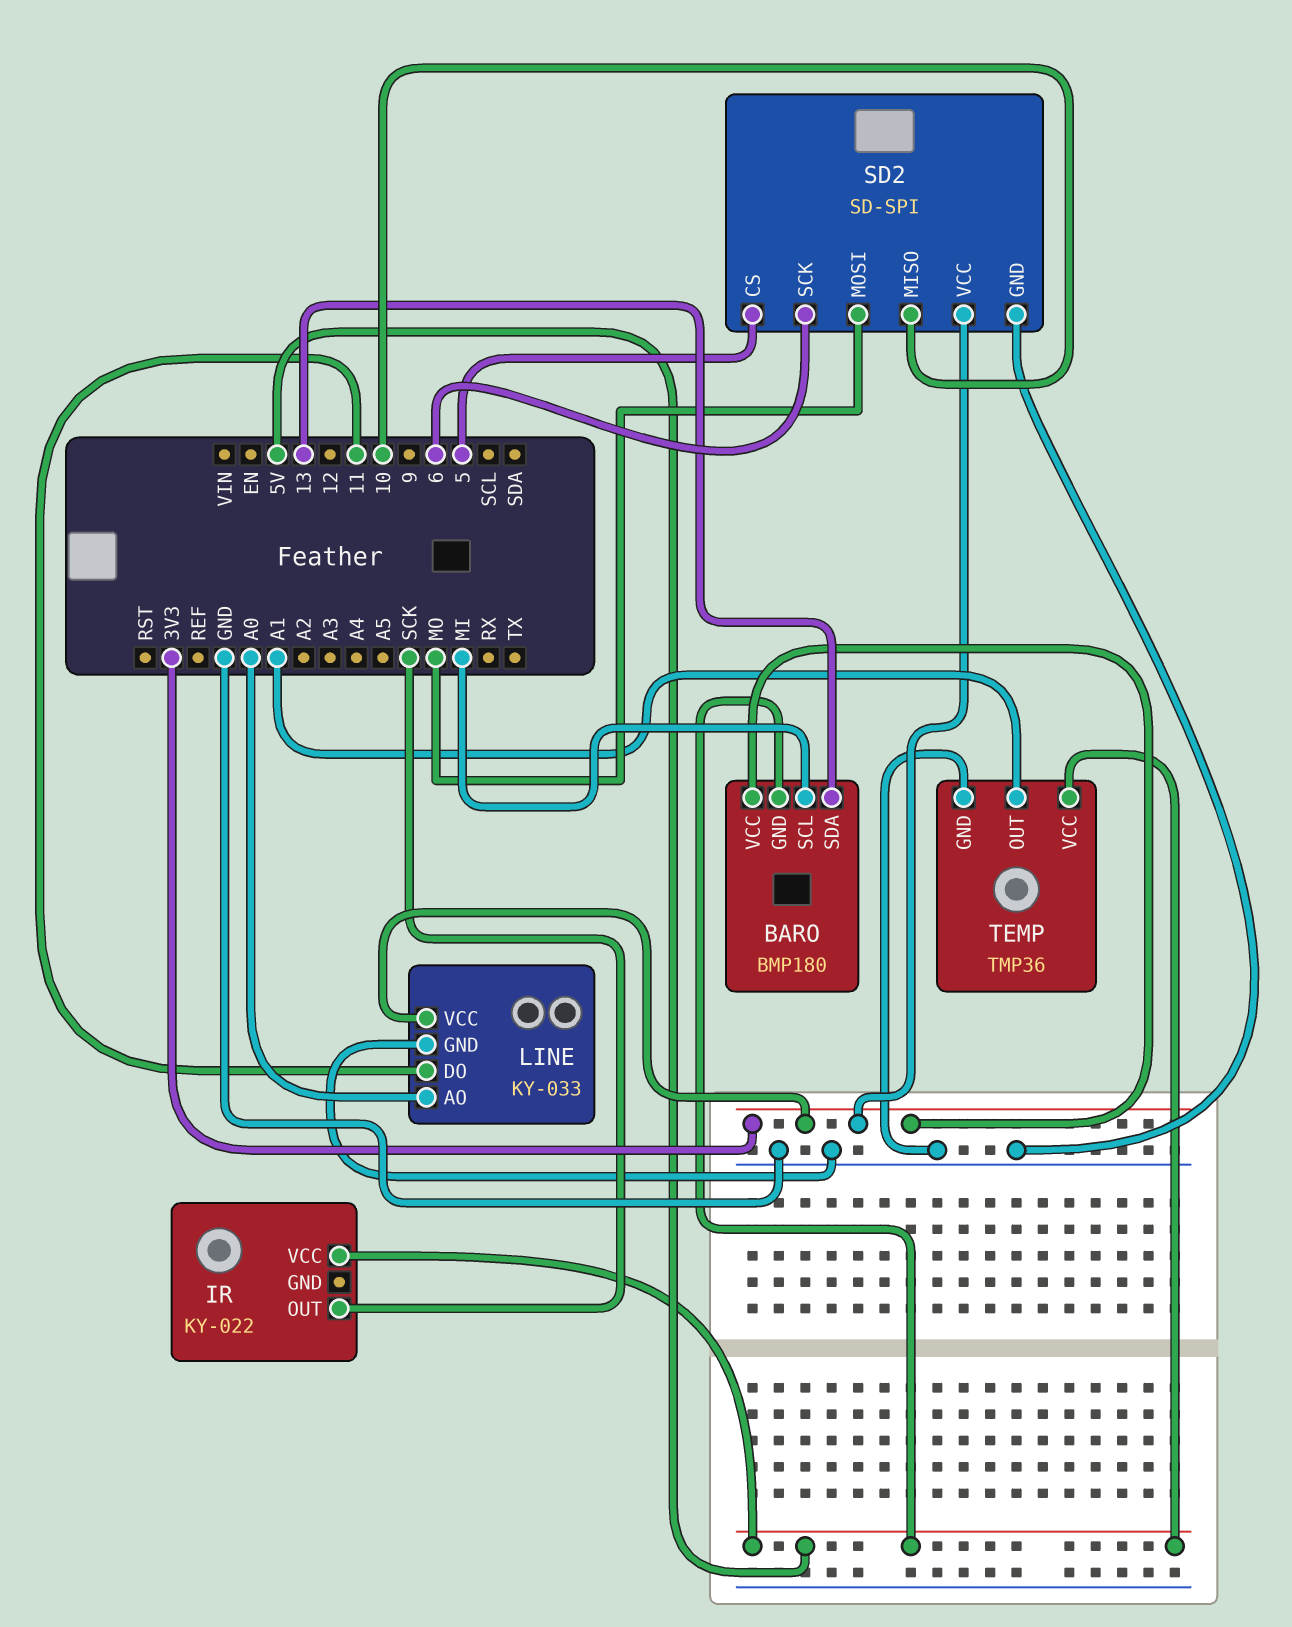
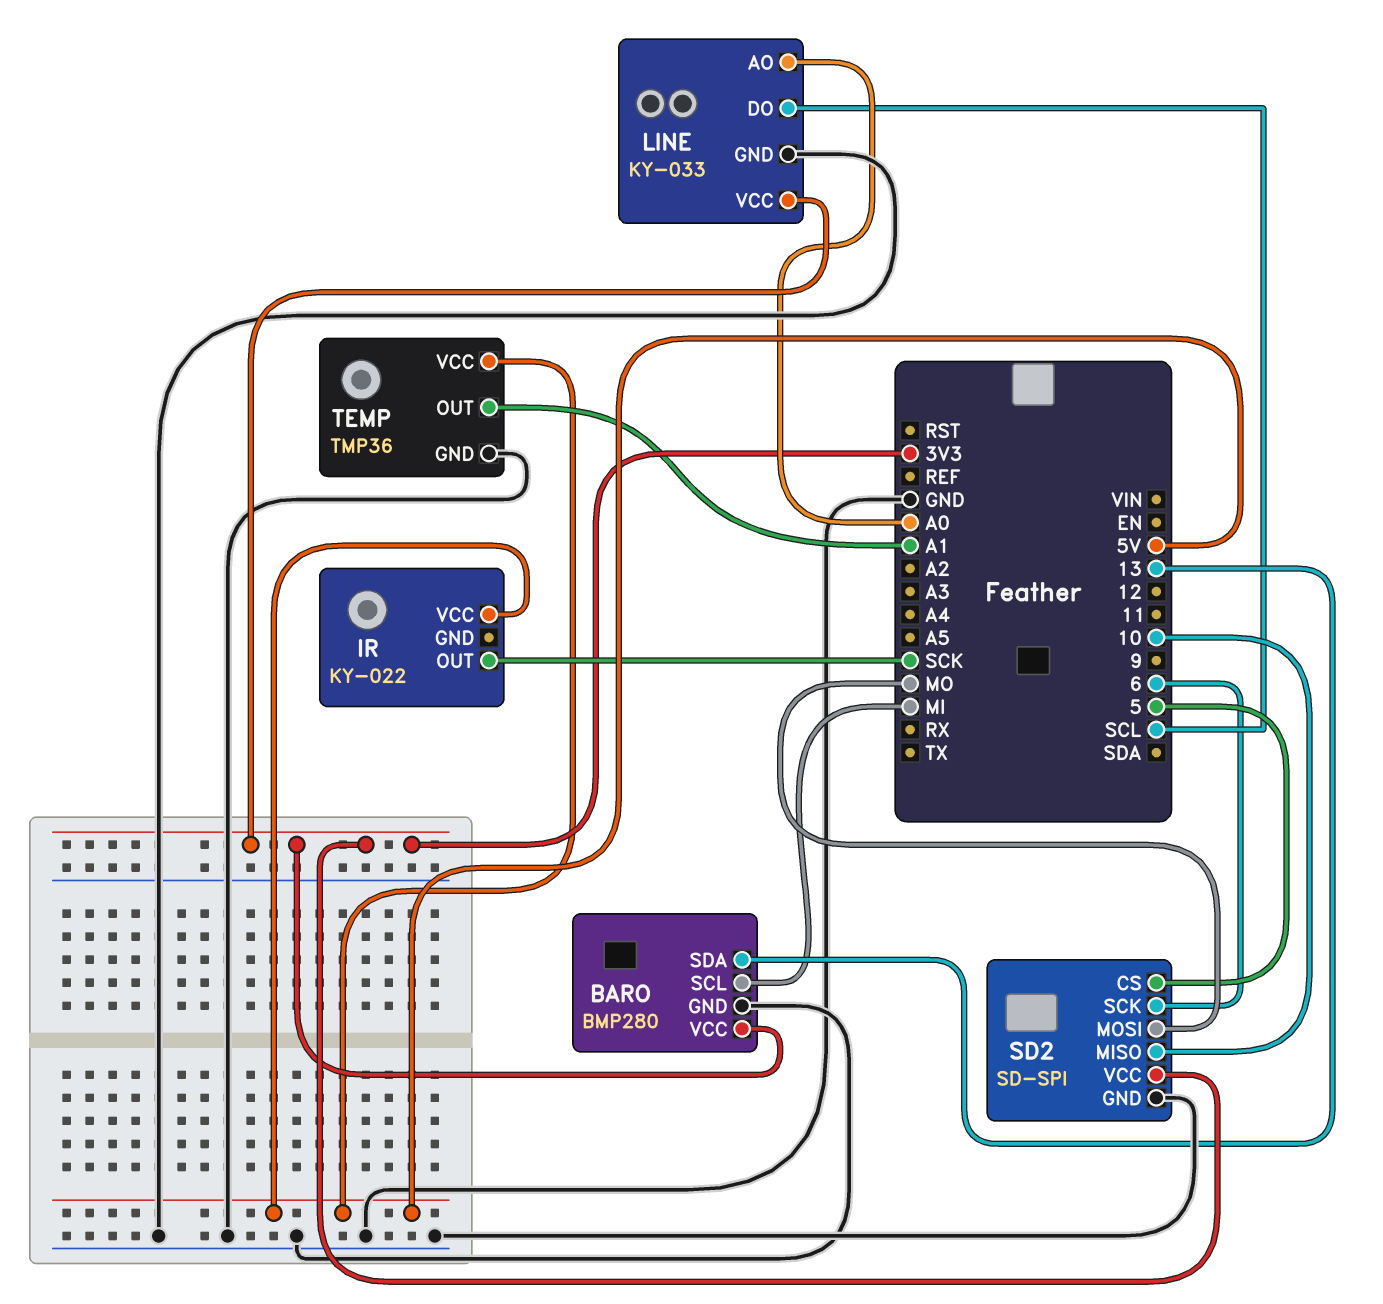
BARO: BMP180 -> BMP280
BARO pin GND: 5V -> GND
LINE pin DO: 11 -> SCL

